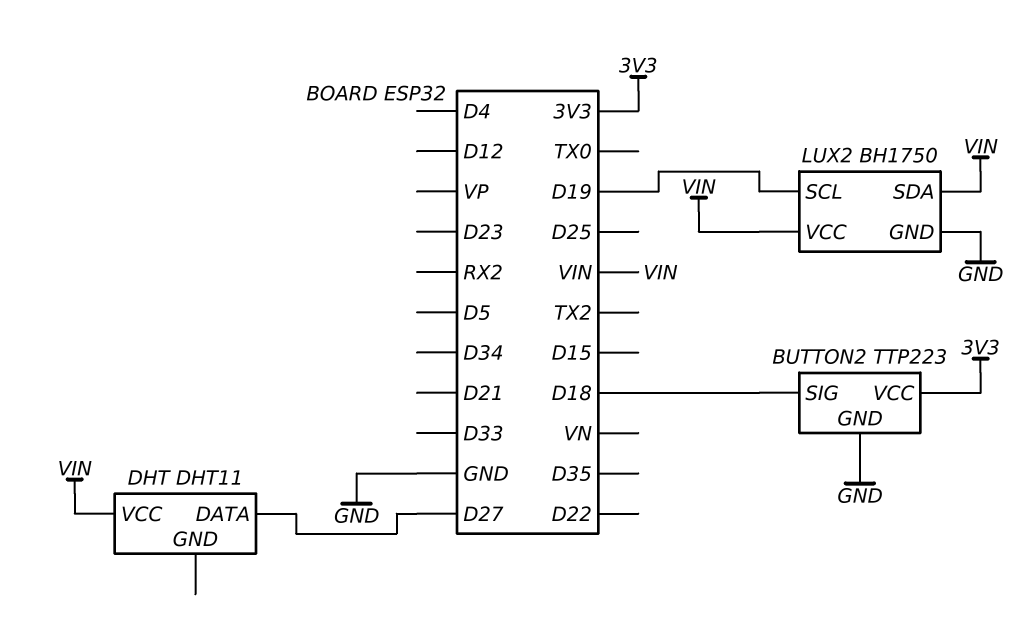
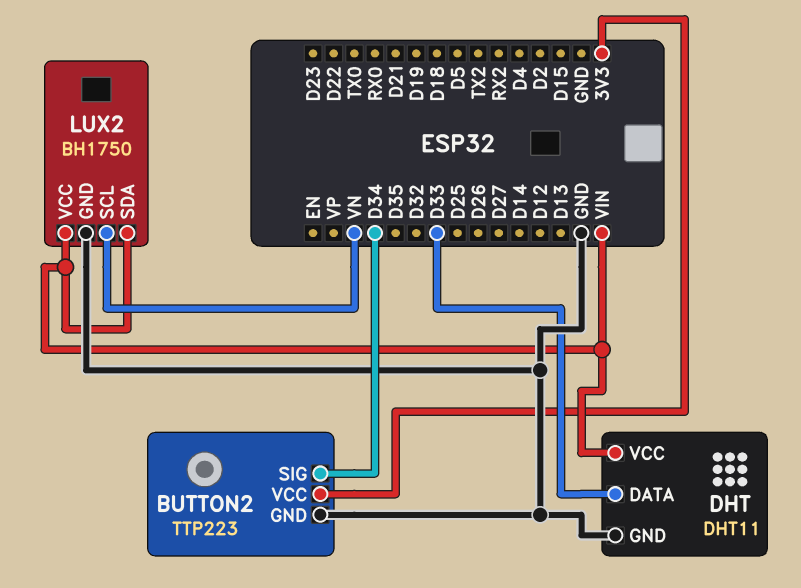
BUTTON2 pin SIG: D18 -> D34
DHT pin DATA: D27 -> D33
DHT pin GND: none -> GND
LUX2 pin SCL: D19 -> VN

